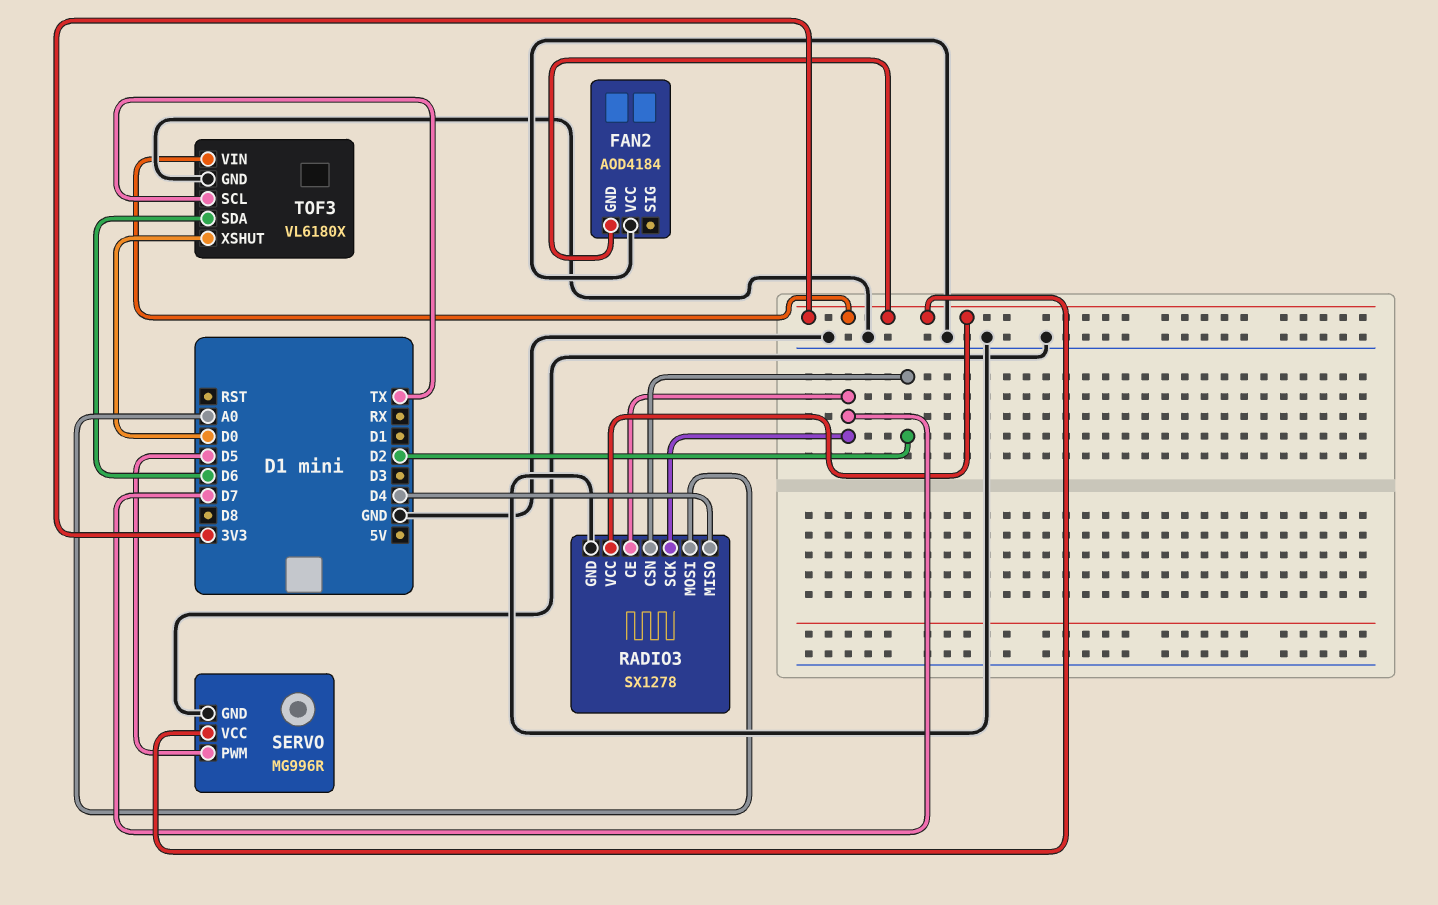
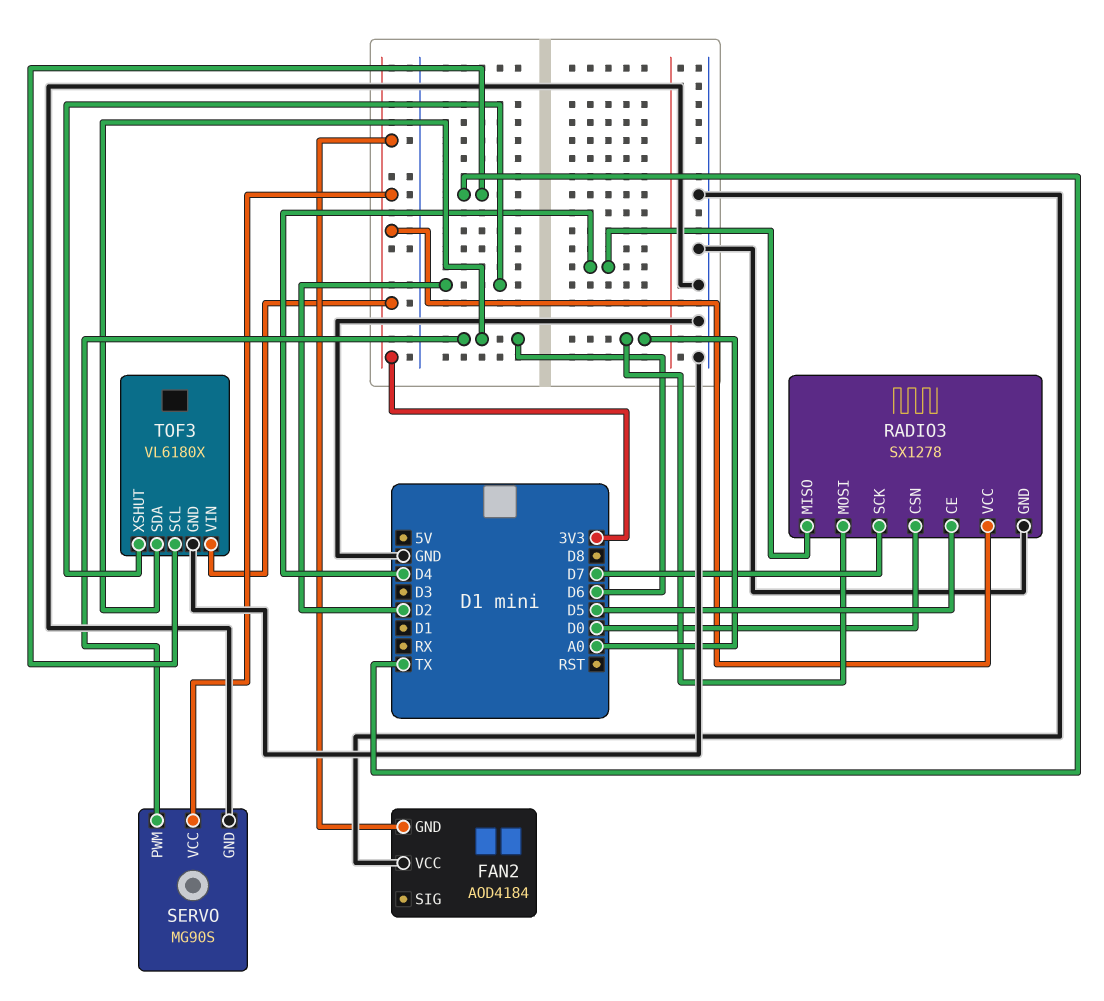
RADIO3 pin CE: D7 -> D5
RADIO3 pin CSN: D2 -> D0
SERVO: MG996R -> MG90S
SERVO pin PWM: D5 -> D6
TOF3 pin XSHUT: D0 -> D2

